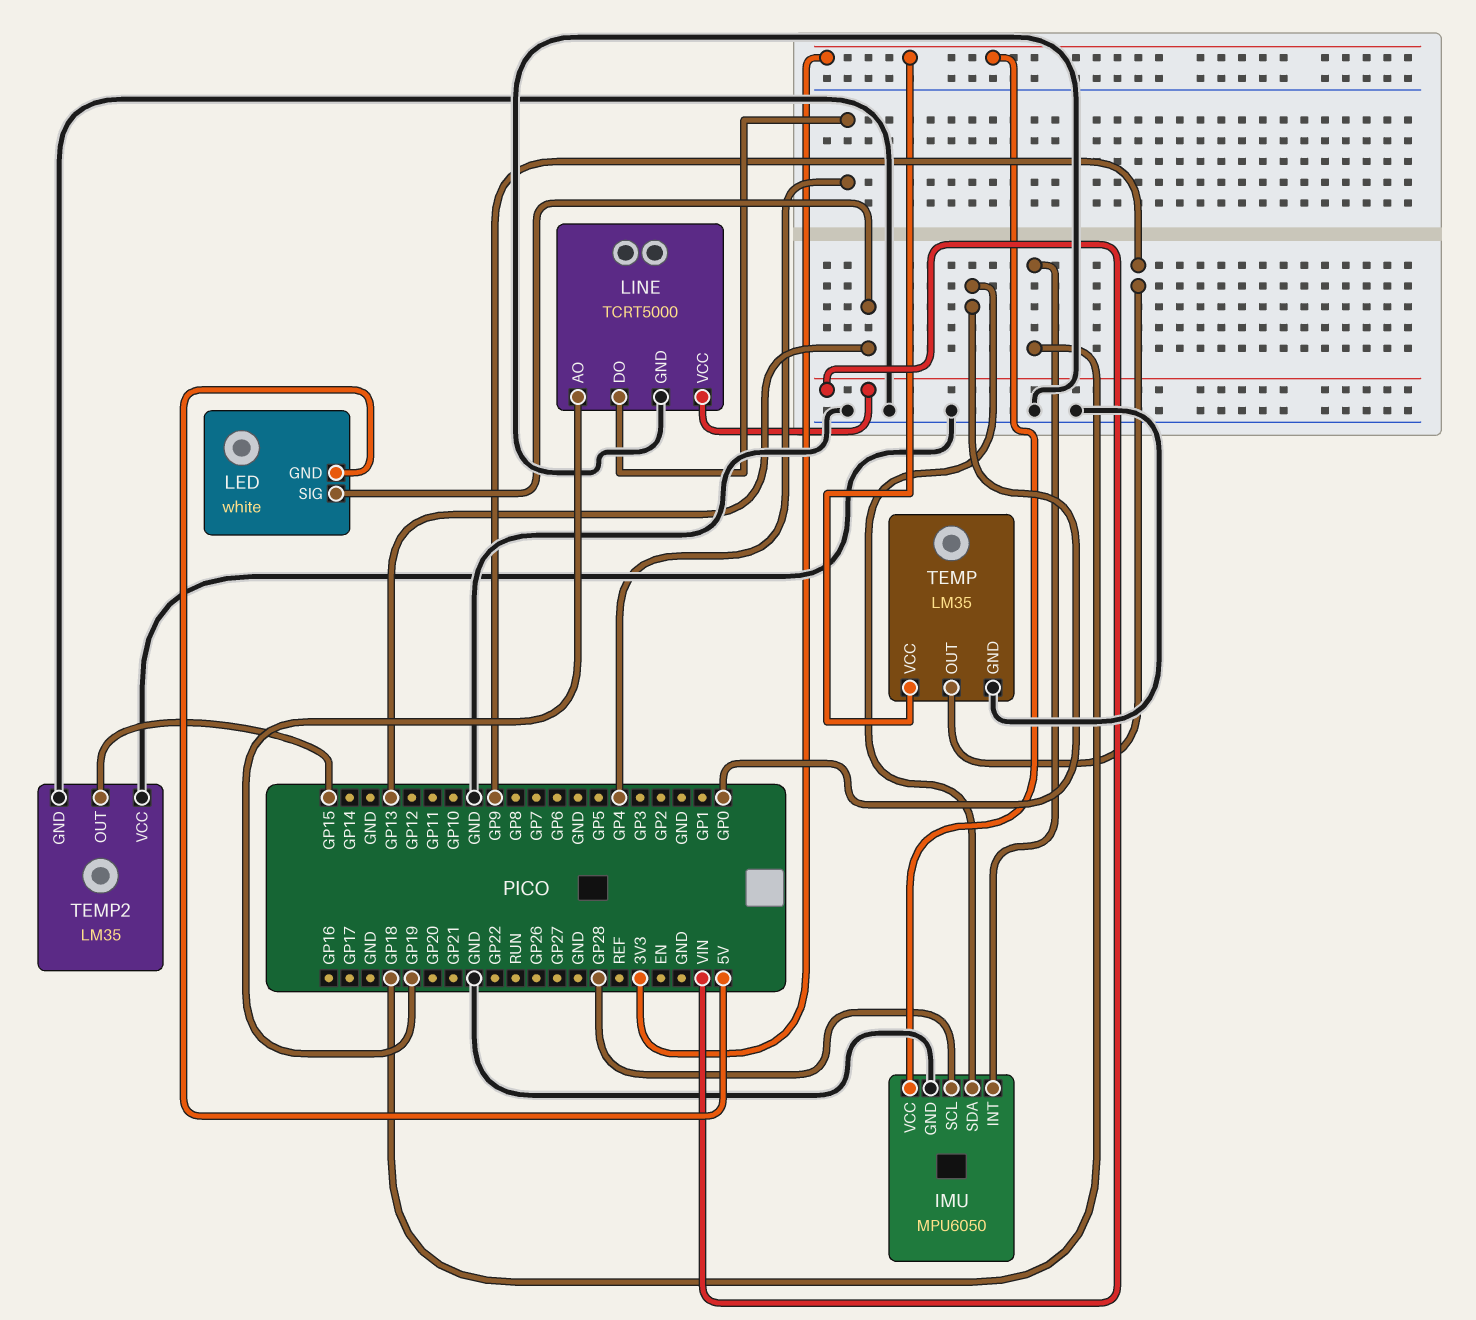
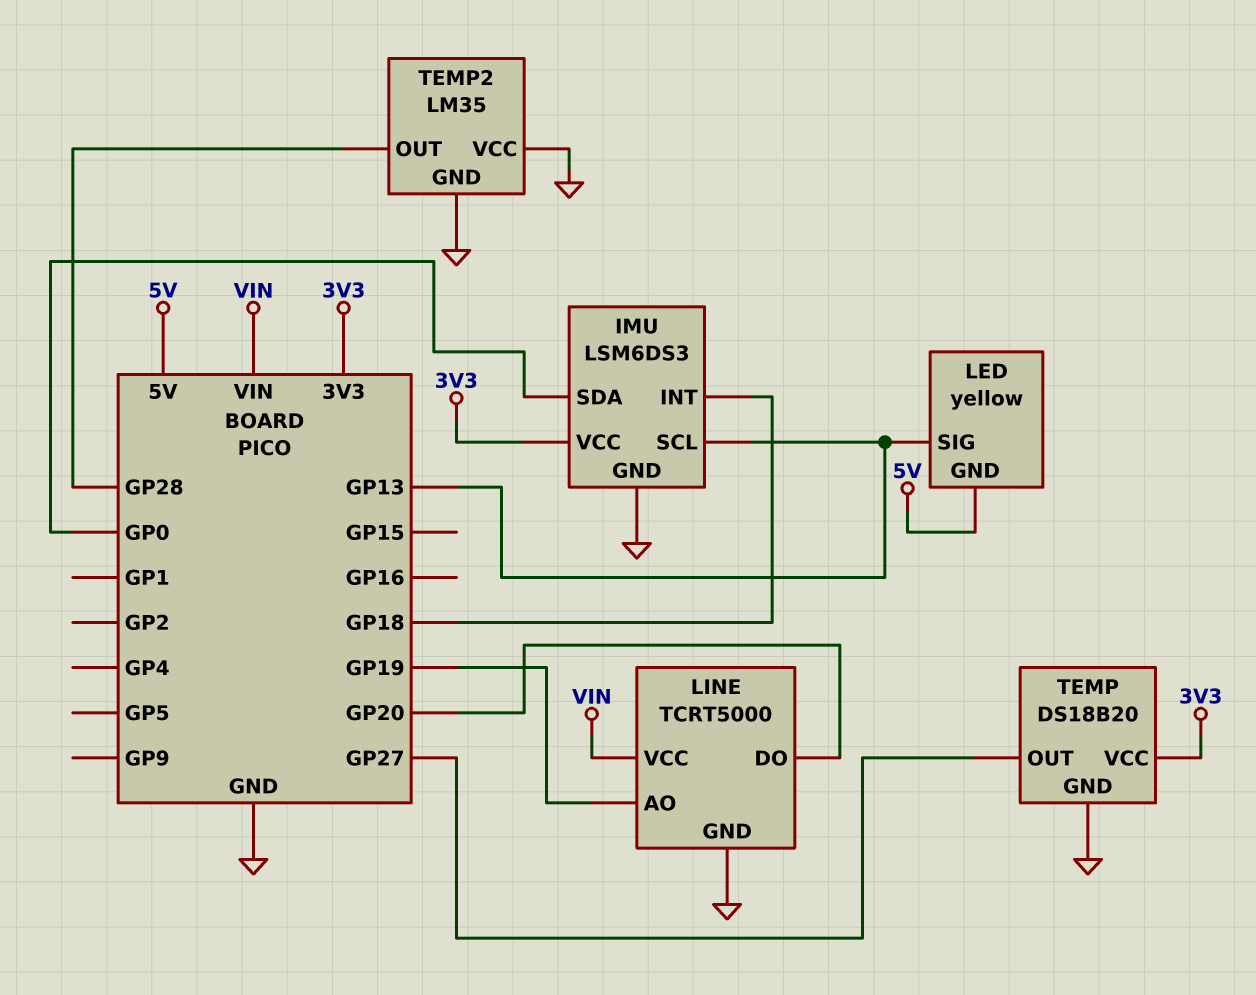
IMU: MPU6050 -> LSM6DS3
IMU pin SCL: GP28 -> GP13
LED: white -> yellow
LINE pin DO: GP4 -> GP20
TEMP: LM35 -> DS18B20
TEMP pin OUT: GP9 -> GP27
TEMP2 pin OUT: GP15 -> GP28

